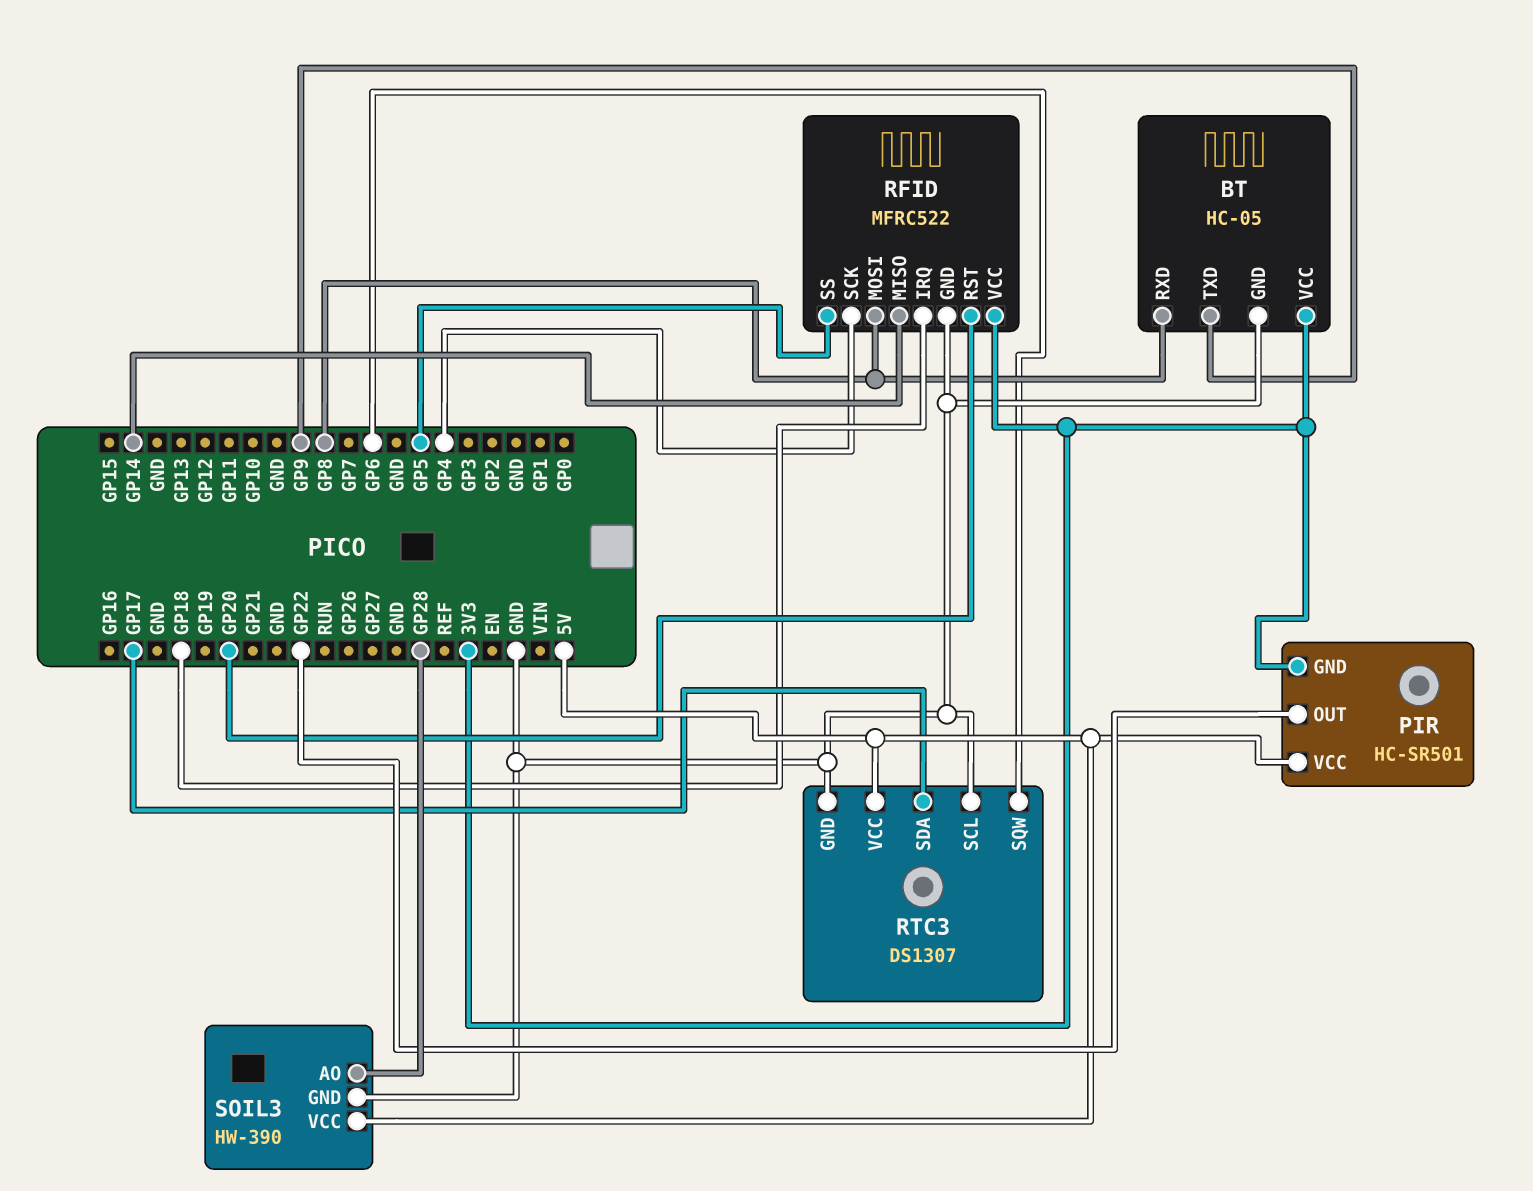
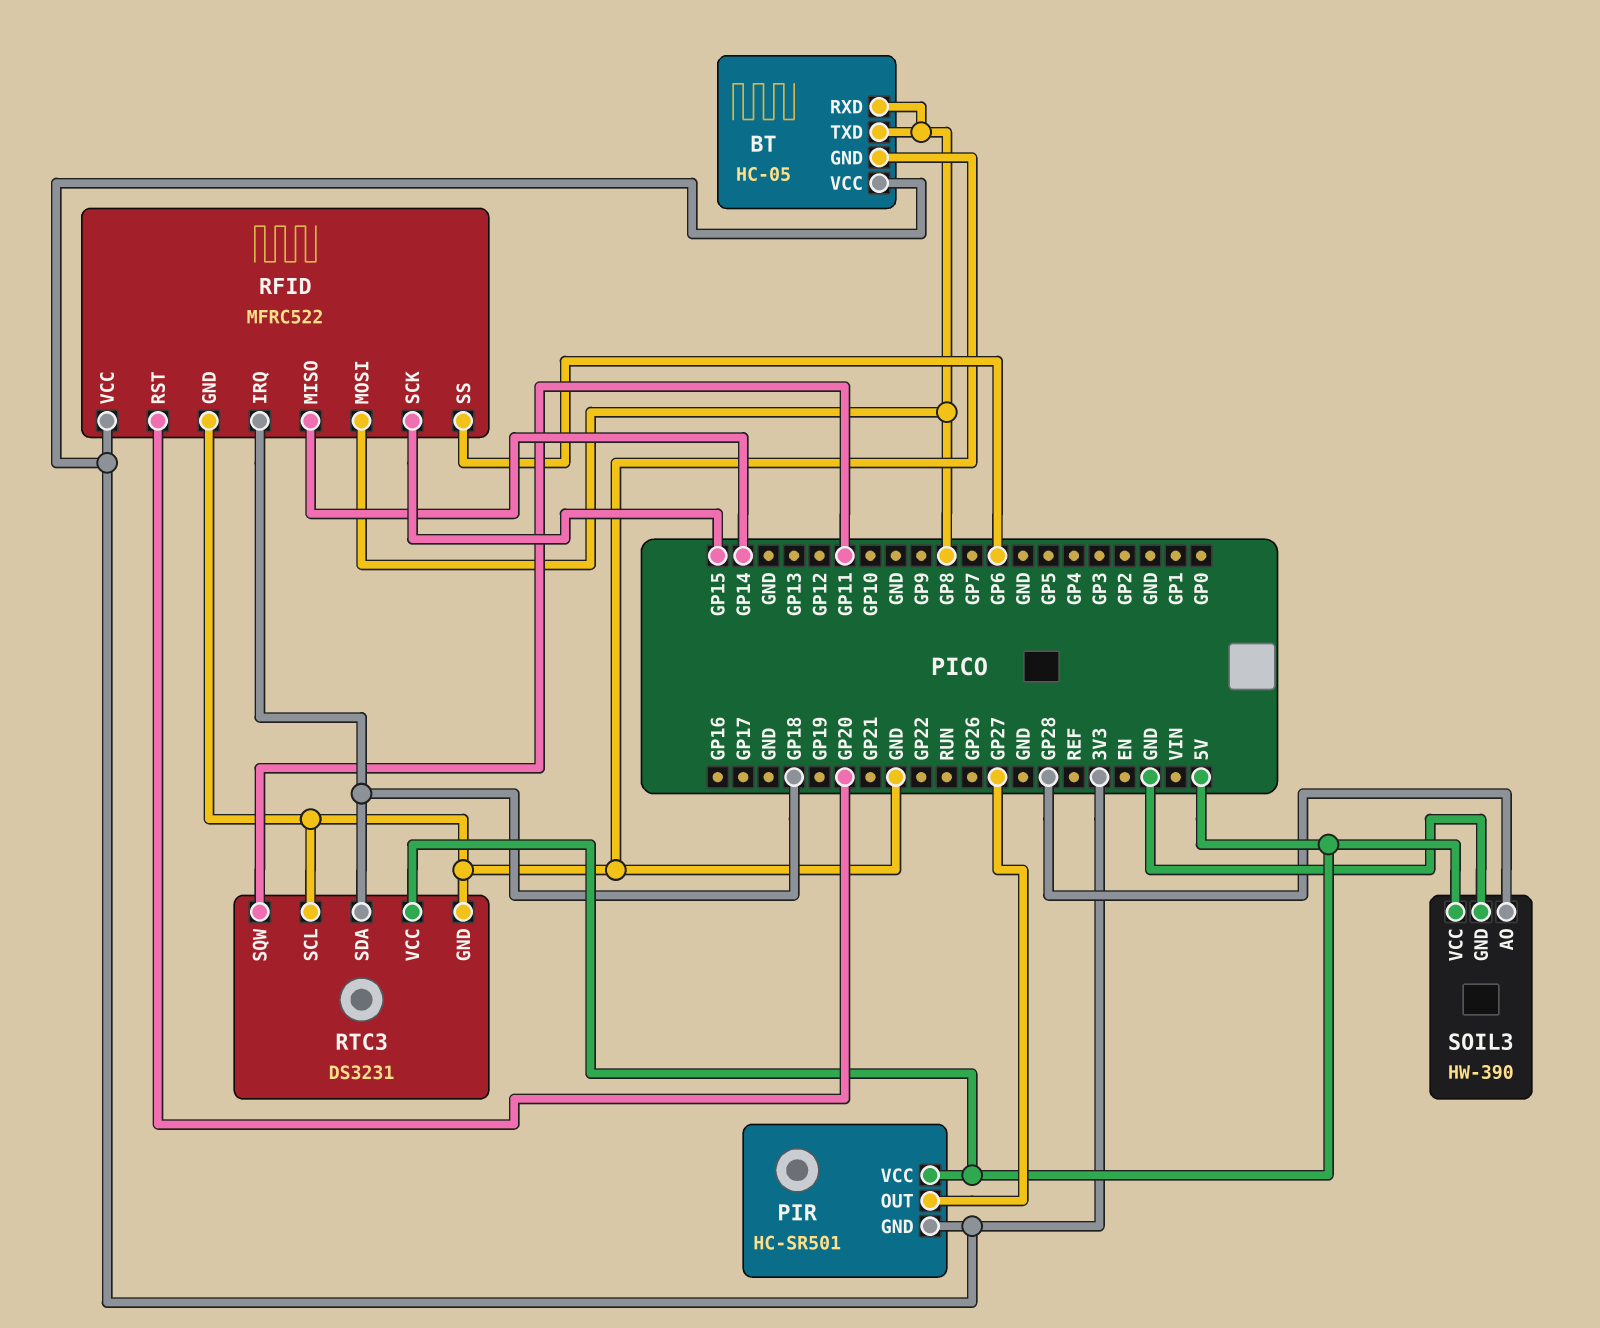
BT pin TXD: GP9 -> GP8
PIR pin OUT: GP22 -> GP27
RFID pin SCK: GP4 -> GP15
RFID pin SS: GP5 -> GP6
RTC3: DS1307 -> DS3231
RTC3 pin SDA: GP17 -> GP18
RTC3 pin SQW: GP6 -> GP11

